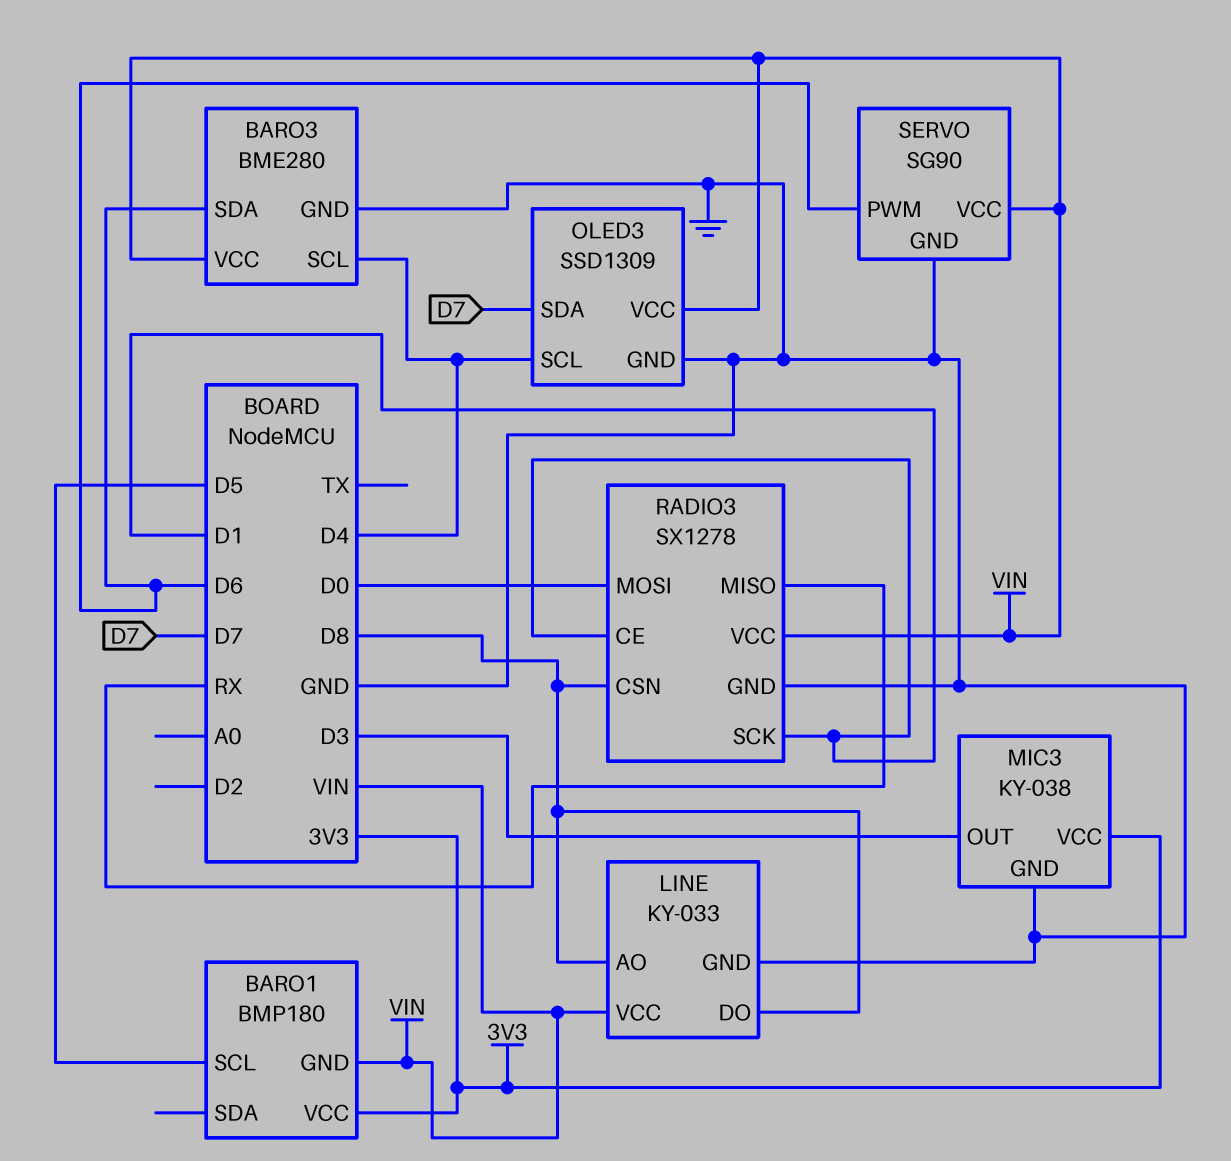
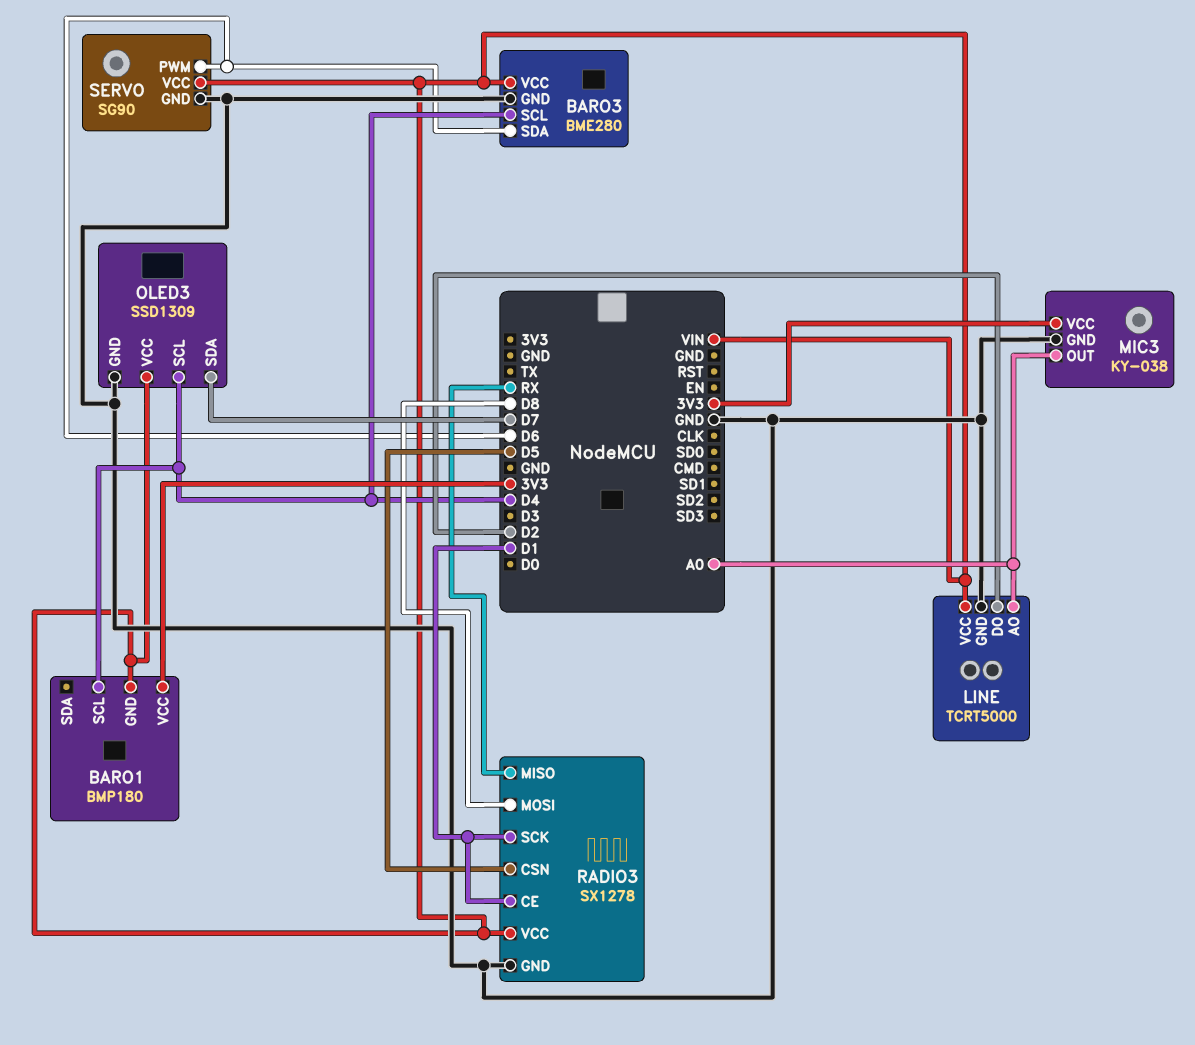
BARO1 pin SCL: D5 -> D4
LINE: KY-033 -> TCRT5000
LINE pin AO: D8 -> A0
LINE pin DO: D8 -> D2
MIC3 pin OUT: D3 -> A0
RADIO3 pin CSN: D8 -> D5
RADIO3 pin MOSI: D0 -> D8

